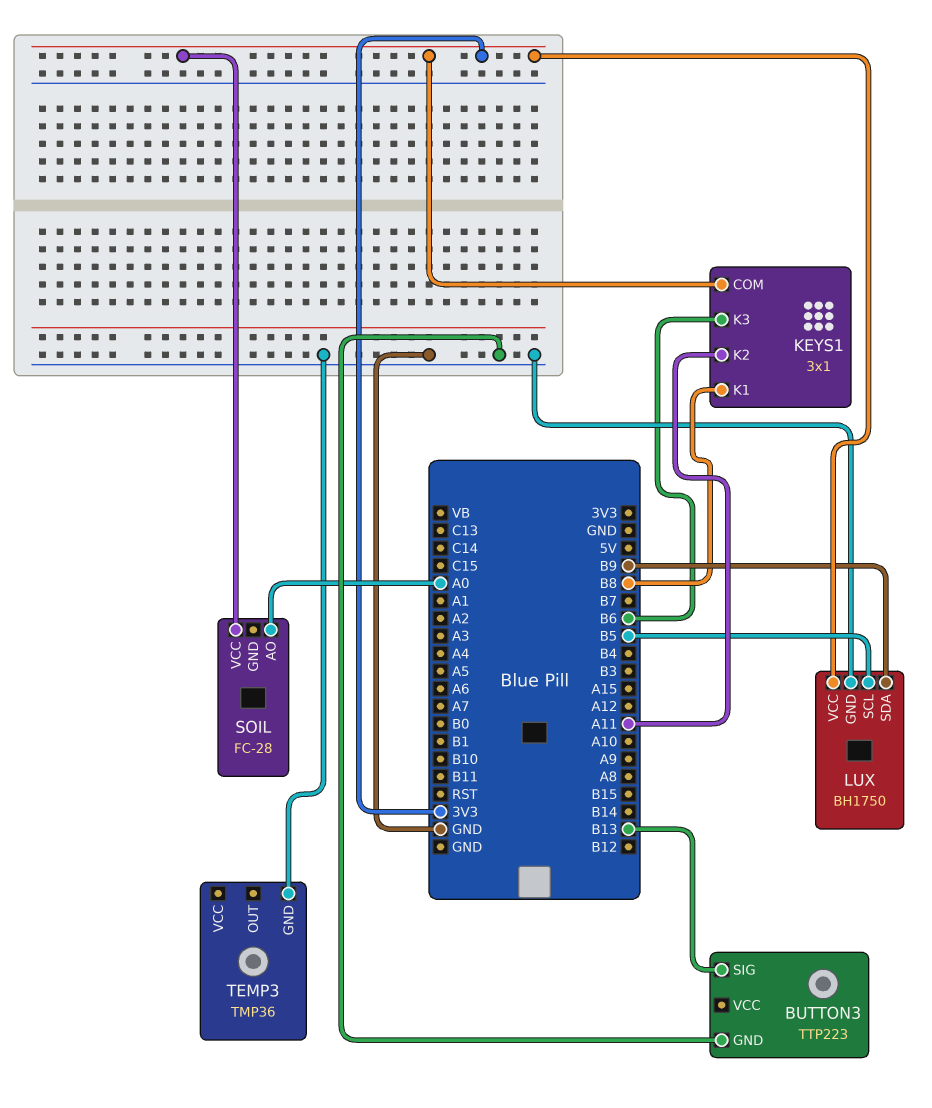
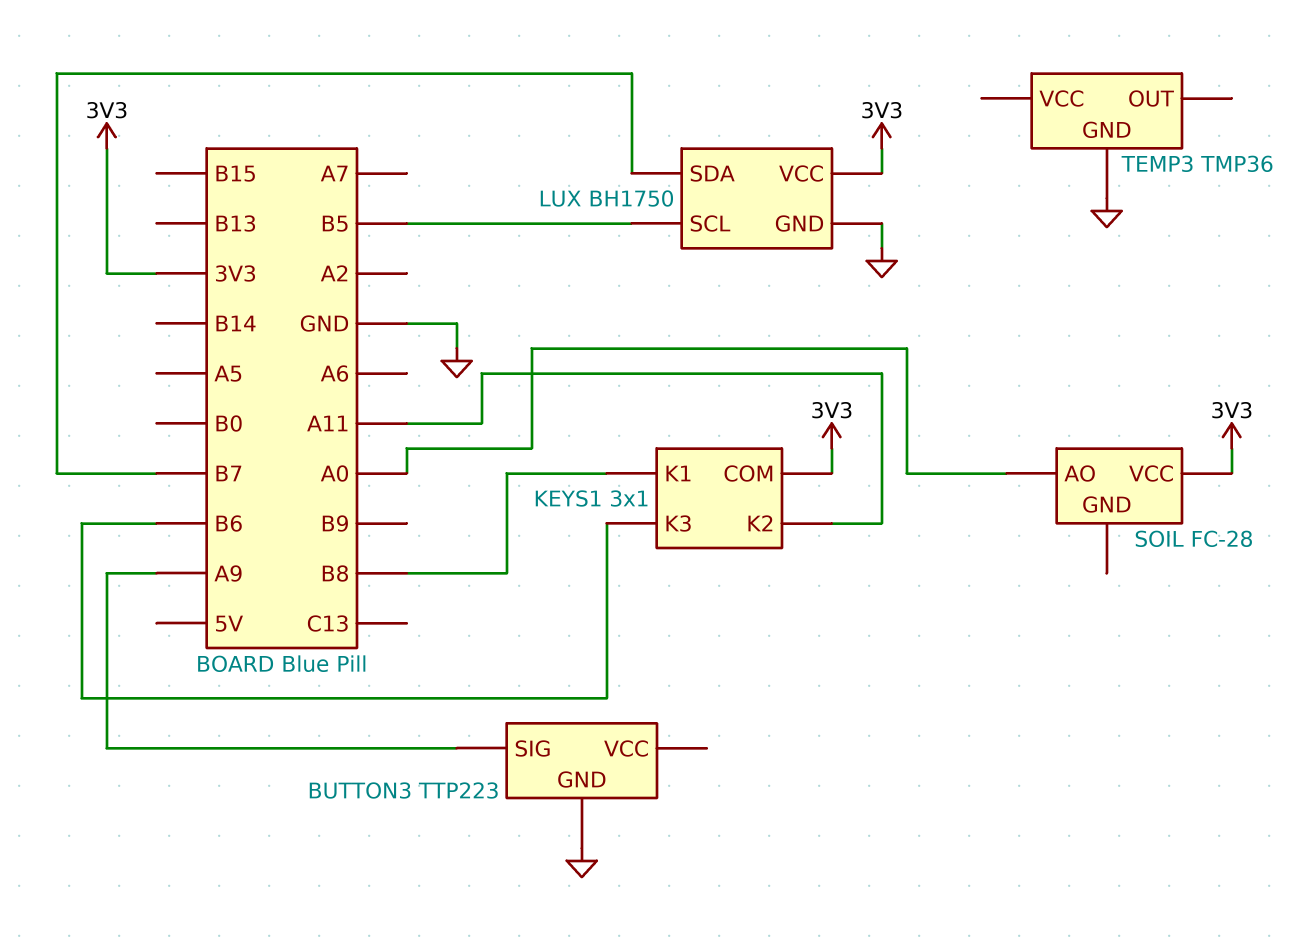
BUTTON3 pin SIG: B13 -> A9
LUX pin SDA: B9 -> B7

